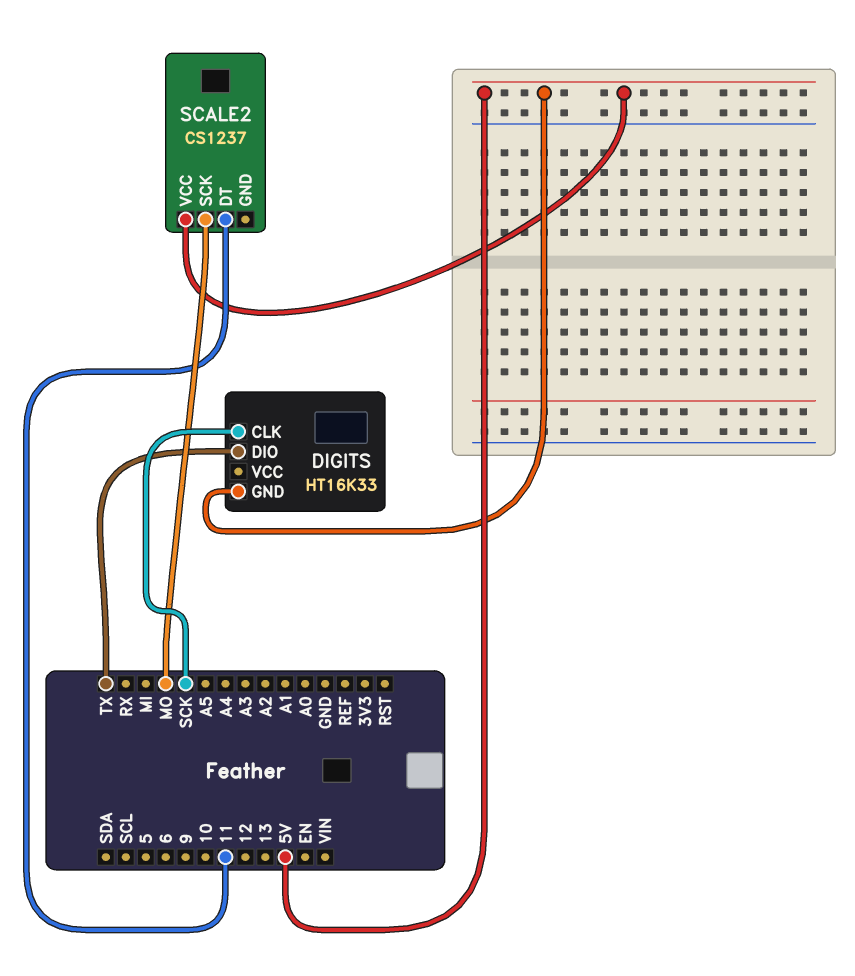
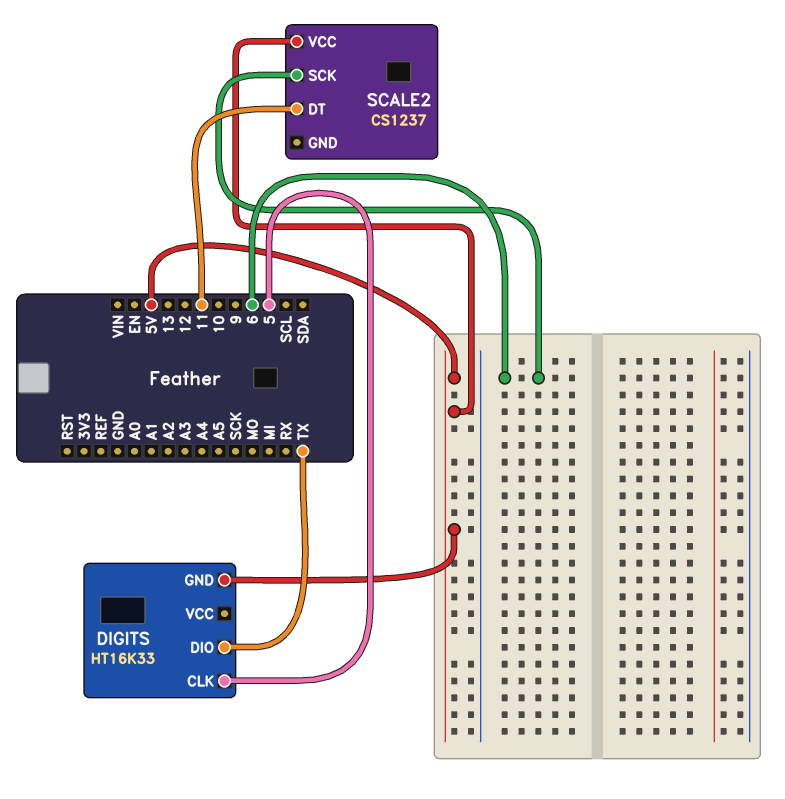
DIGITS pin CLK: SCK -> 5
SCALE2 pin SCK: MO -> 6

